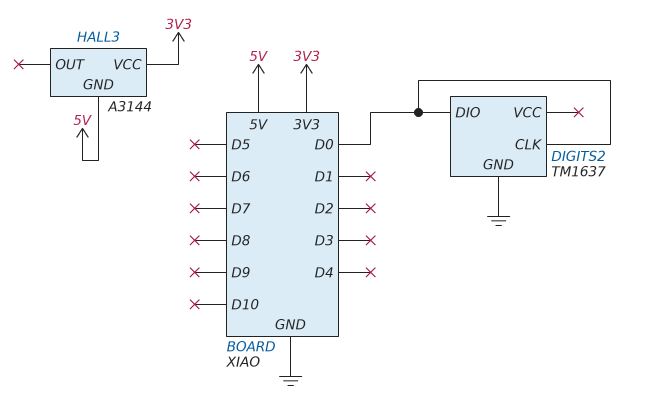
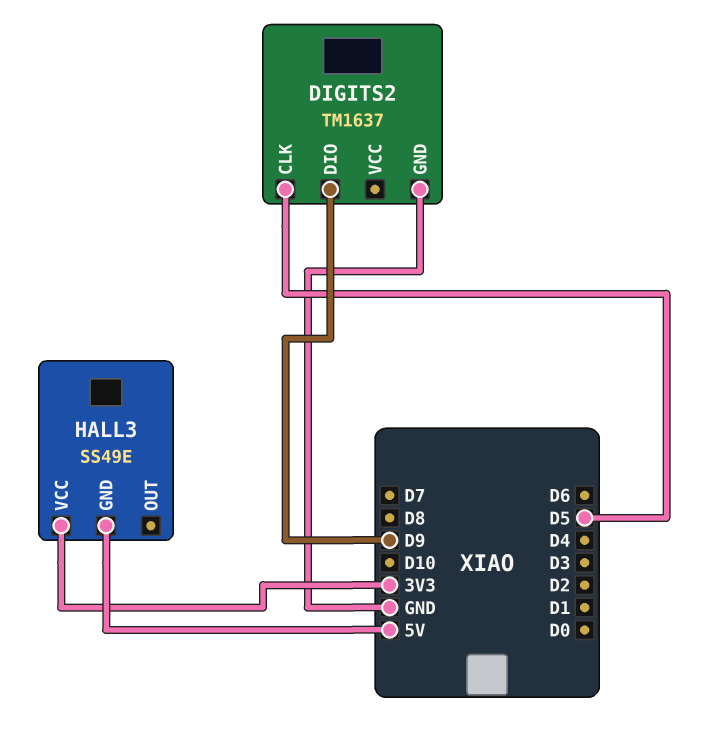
DIGITS2 pin CLK: D0 -> D5
DIGITS2 pin DIO: D0 -> D9
HALL3: A3144 -> SS49E

